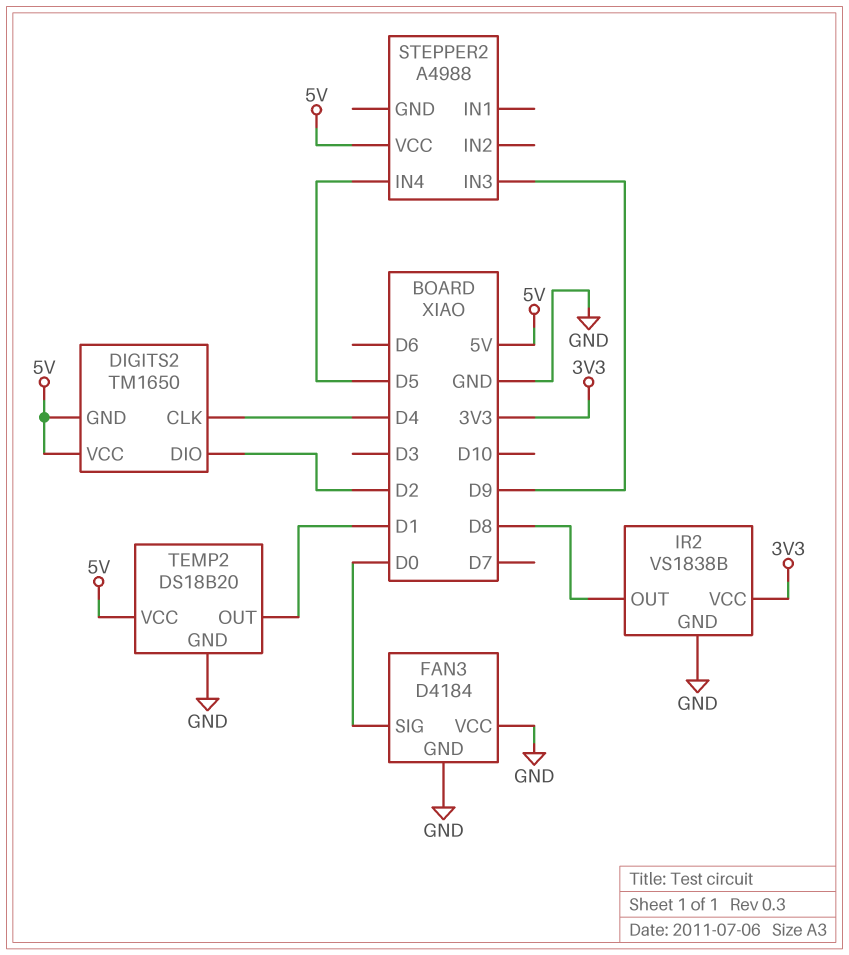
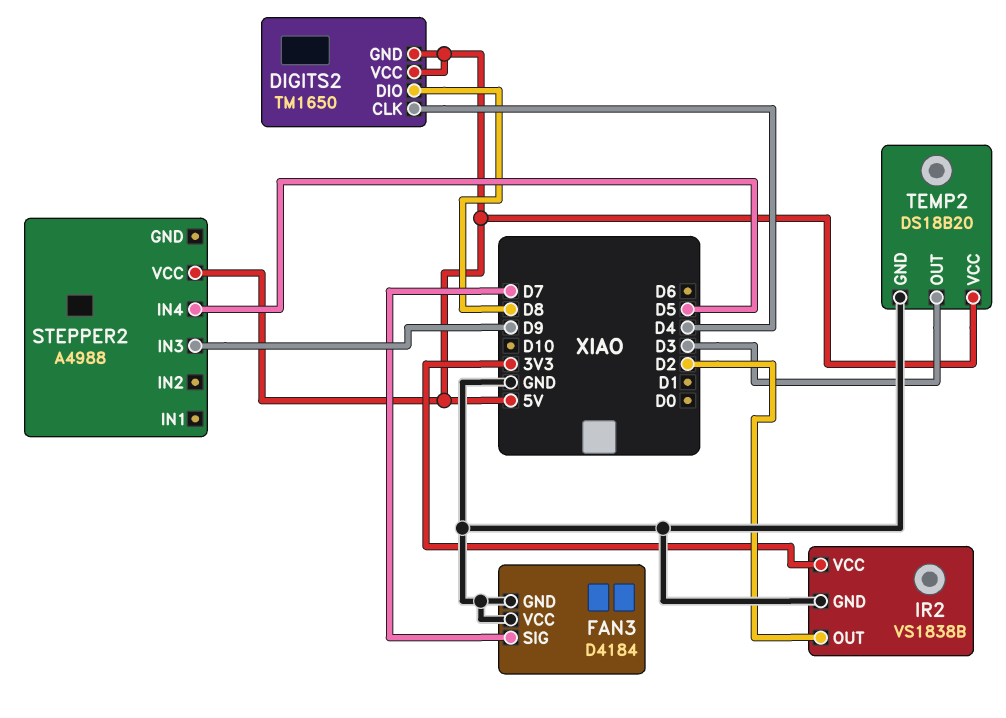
DIGITS2 pin DIO: D2 -> D8
FAN3 pin SIG: D0 -> D7
IR2 pin OUT: D8 -> D2
TEMP2 pin OUT: D1 -> D3

